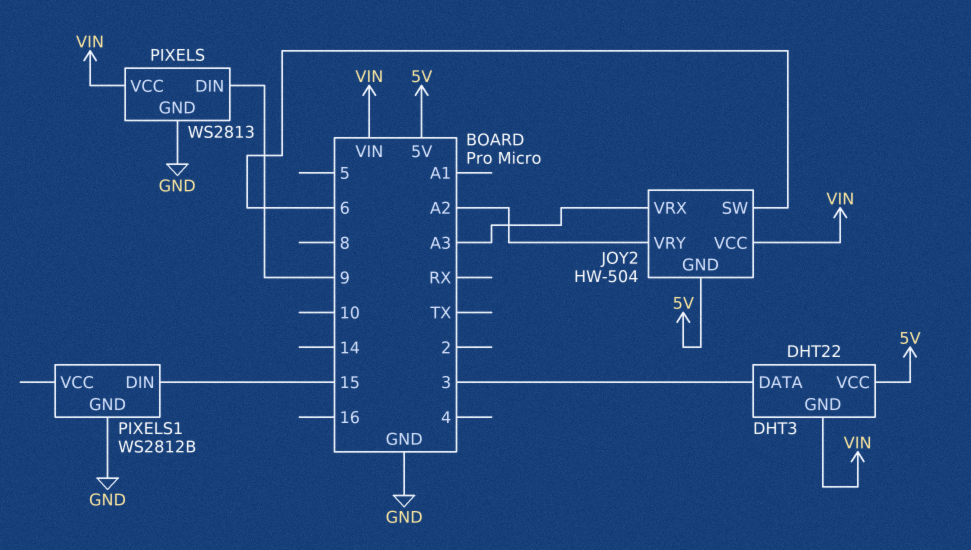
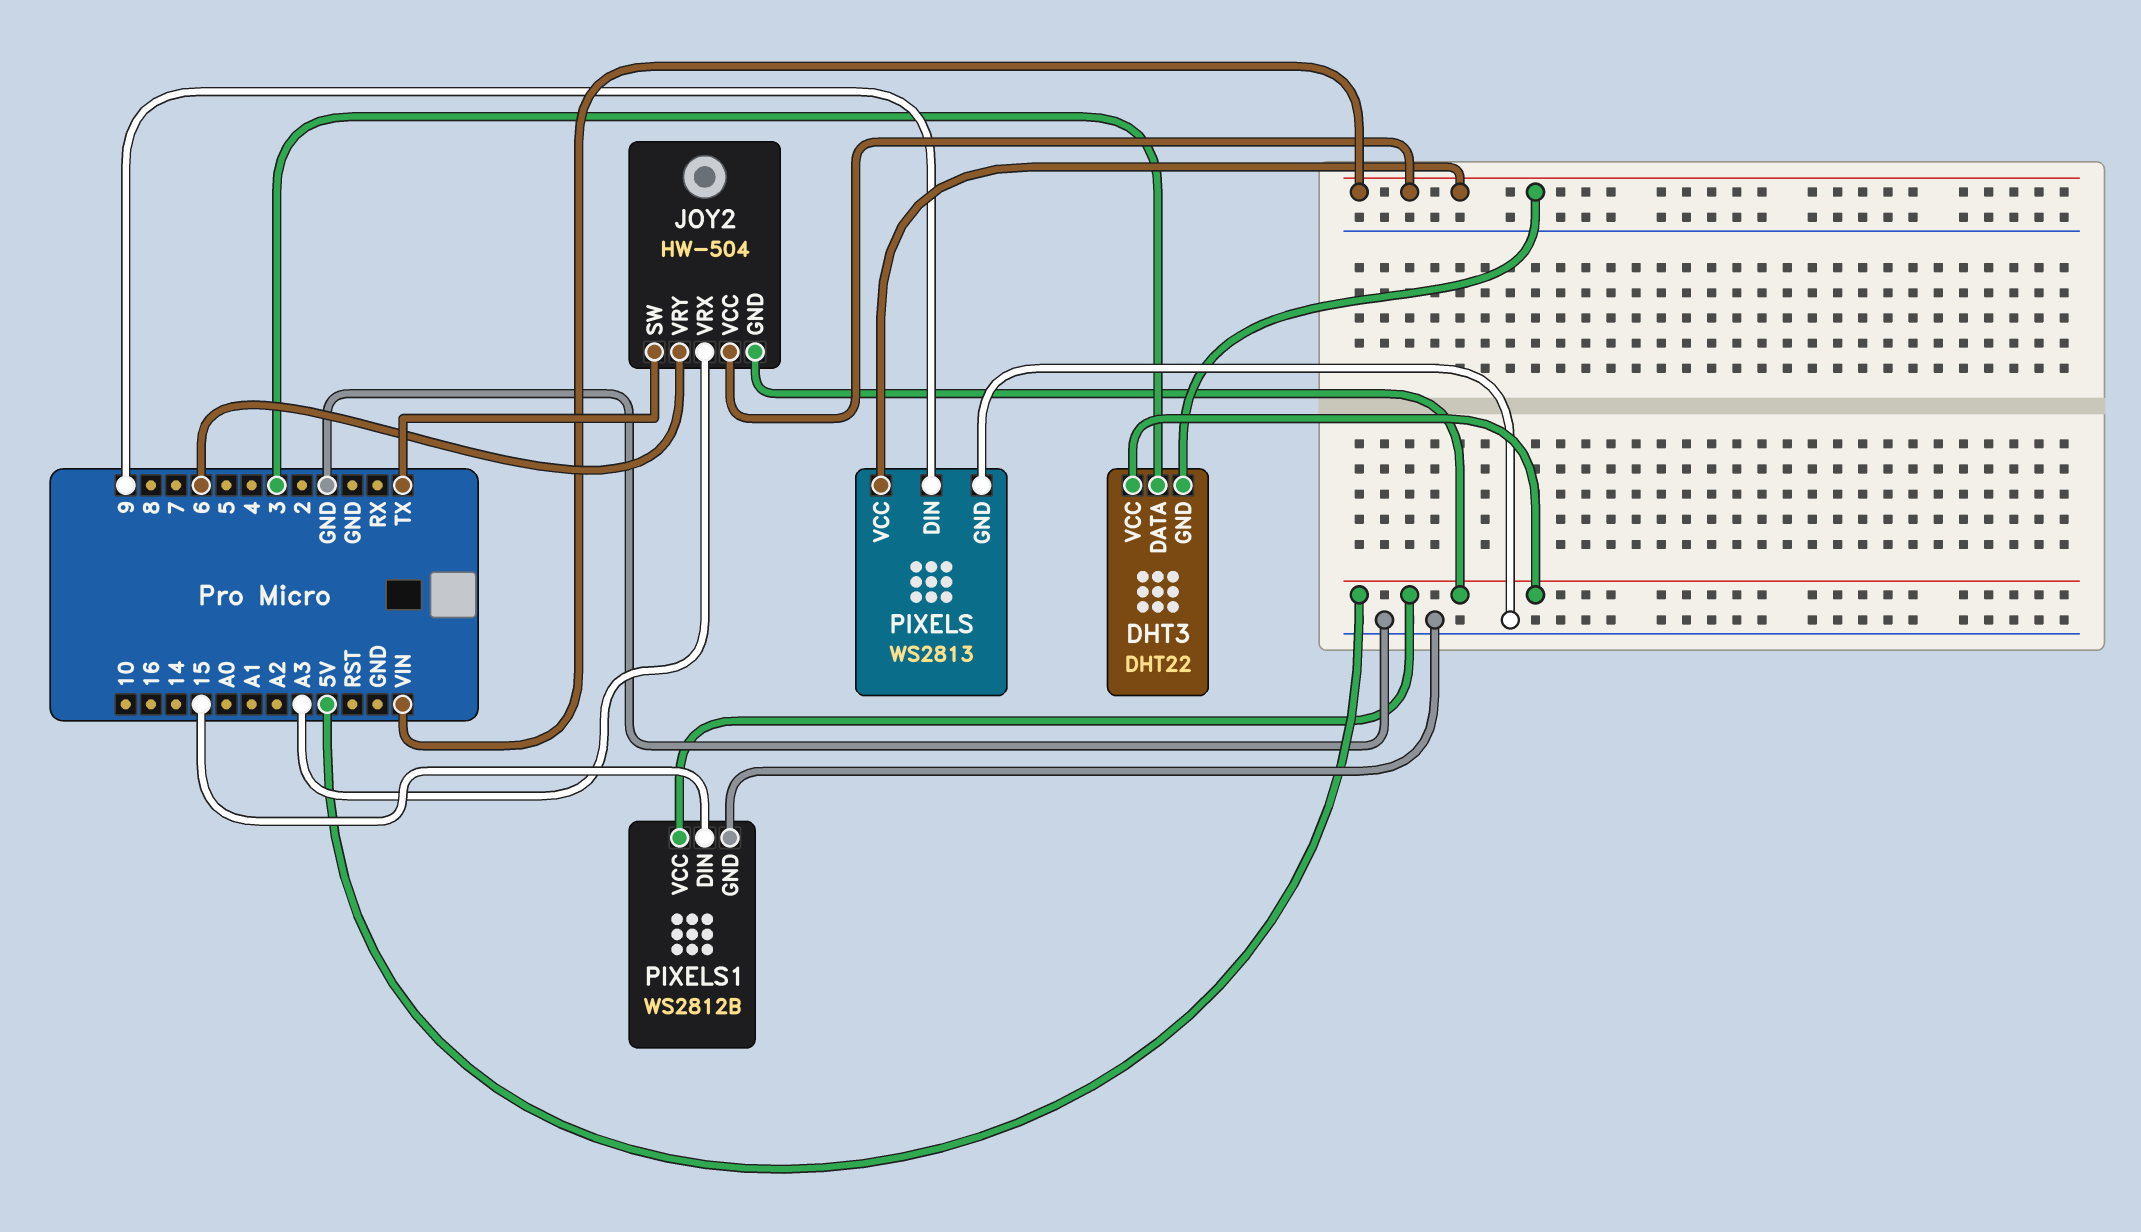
JOY2 pin SW: 6 -> TX
JOY2 pin VRY: A2 -> 6
PIXELS1 pin VCC: none -> 5V

